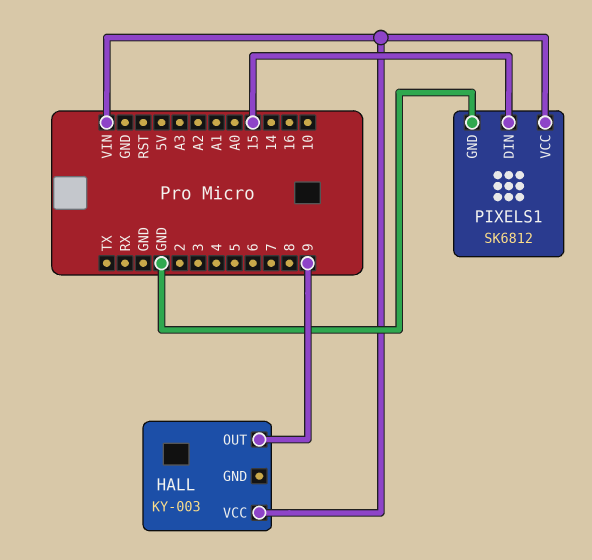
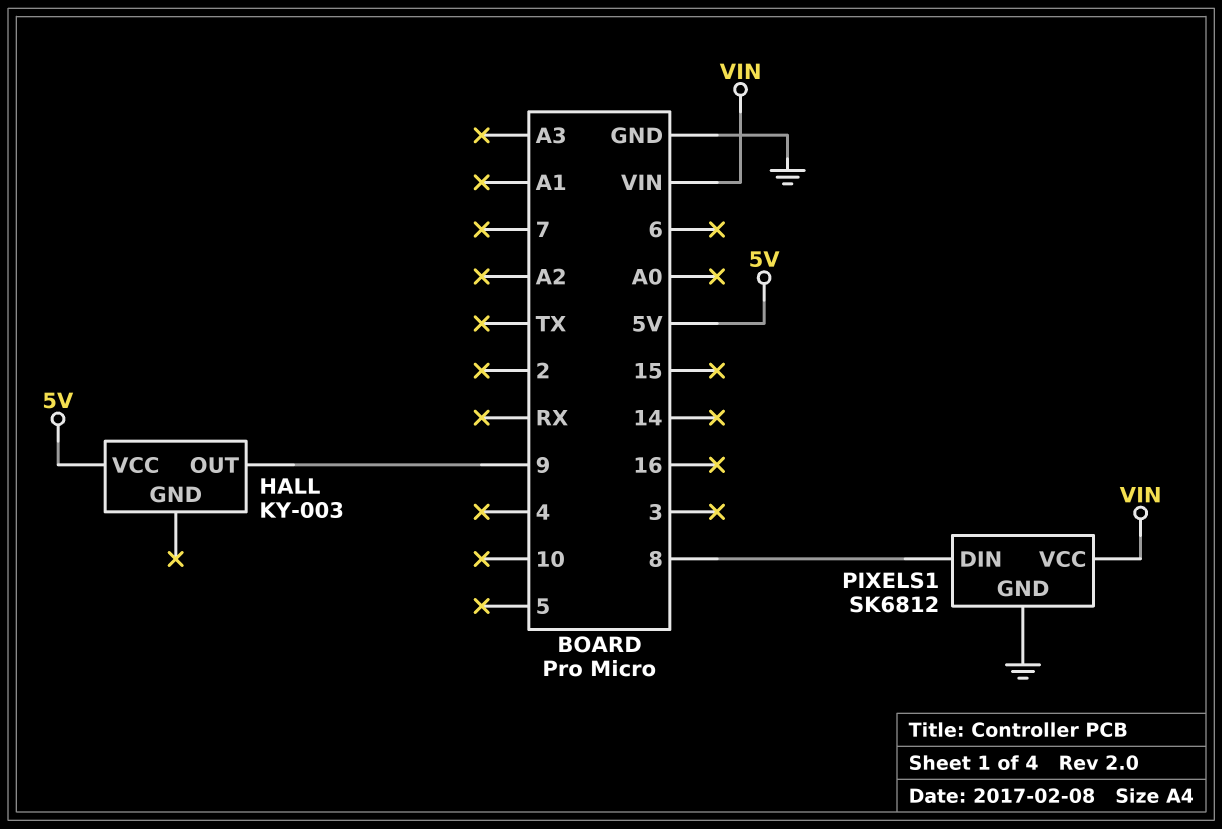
HALL pin VCC: VIN -> 5V
PIXELS1 pin DIN: 15 -> 8

